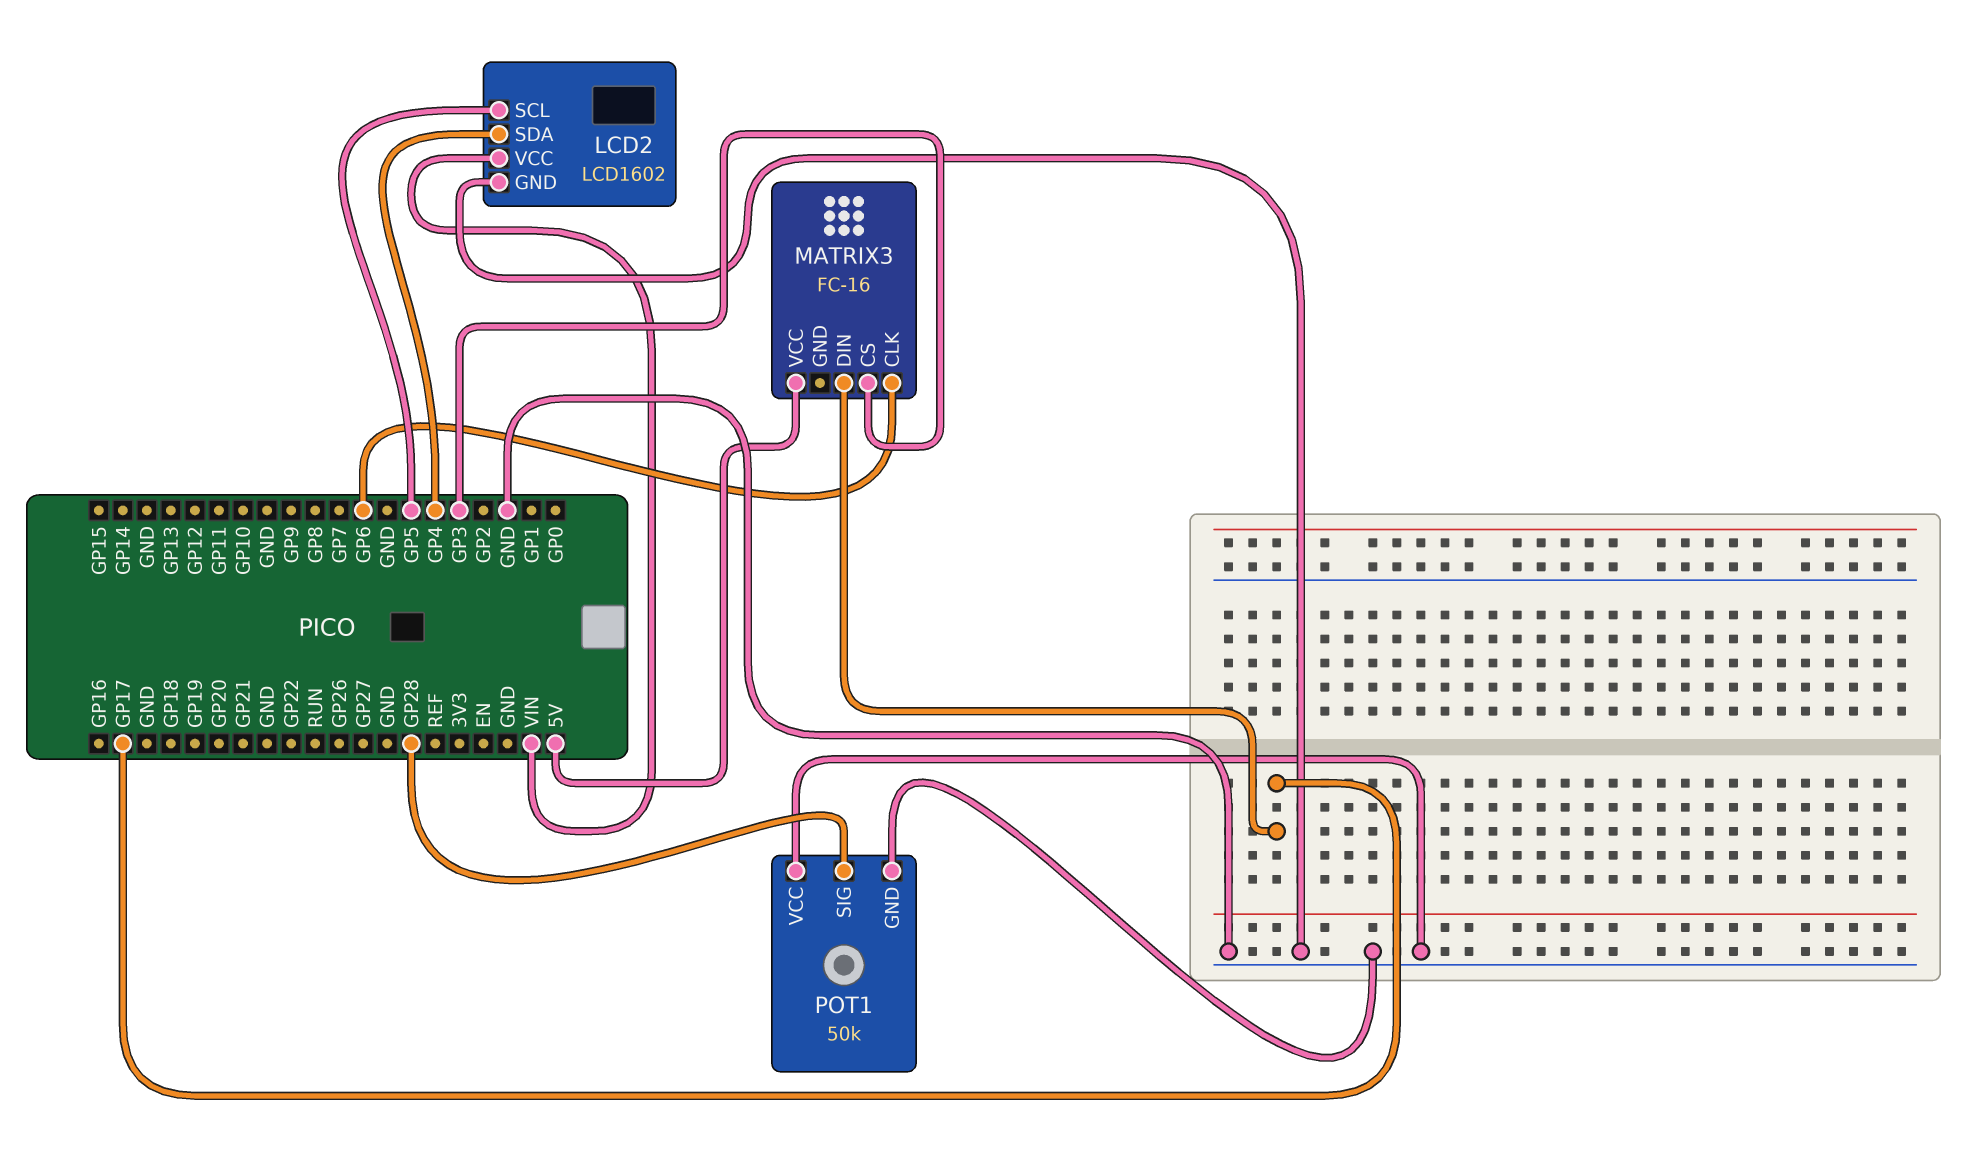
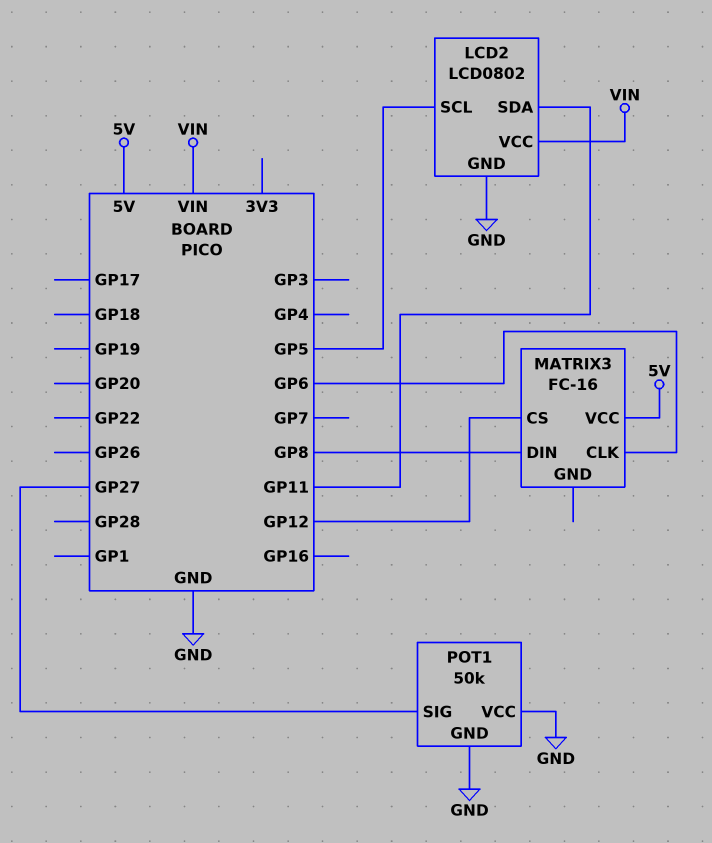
LCD2: LCD1602 -> LCD0802
LCD2 pin SDA: GP4 -> GP11
MATRIX3 pin CS: GP3 -> GP12
MATRIX3 pin DIN: GP17 -> GP8
POT1 pin SIG: GP28 -> GP27

